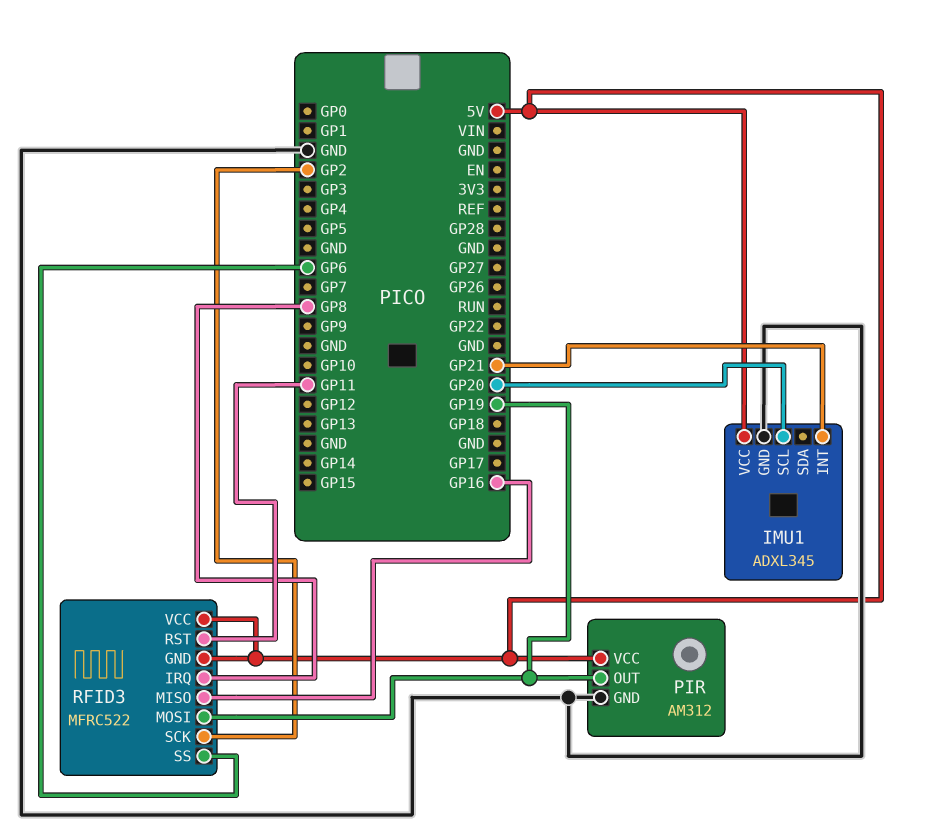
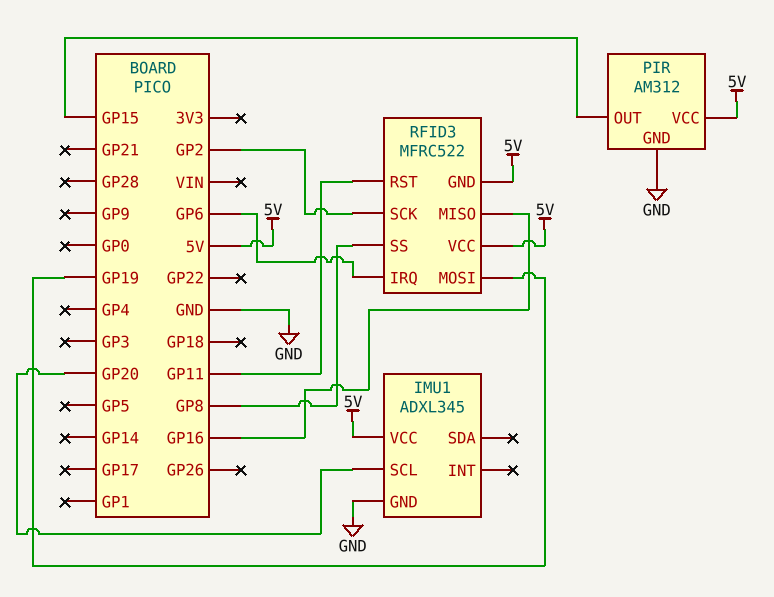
IMU1 pin INT: GP21 -> none
PIR pin OUT: GP19 -> GP15
RFID3 pin IRQ: GP8 -> GP6
RFID3 pin SS: GP6 -> GP8

